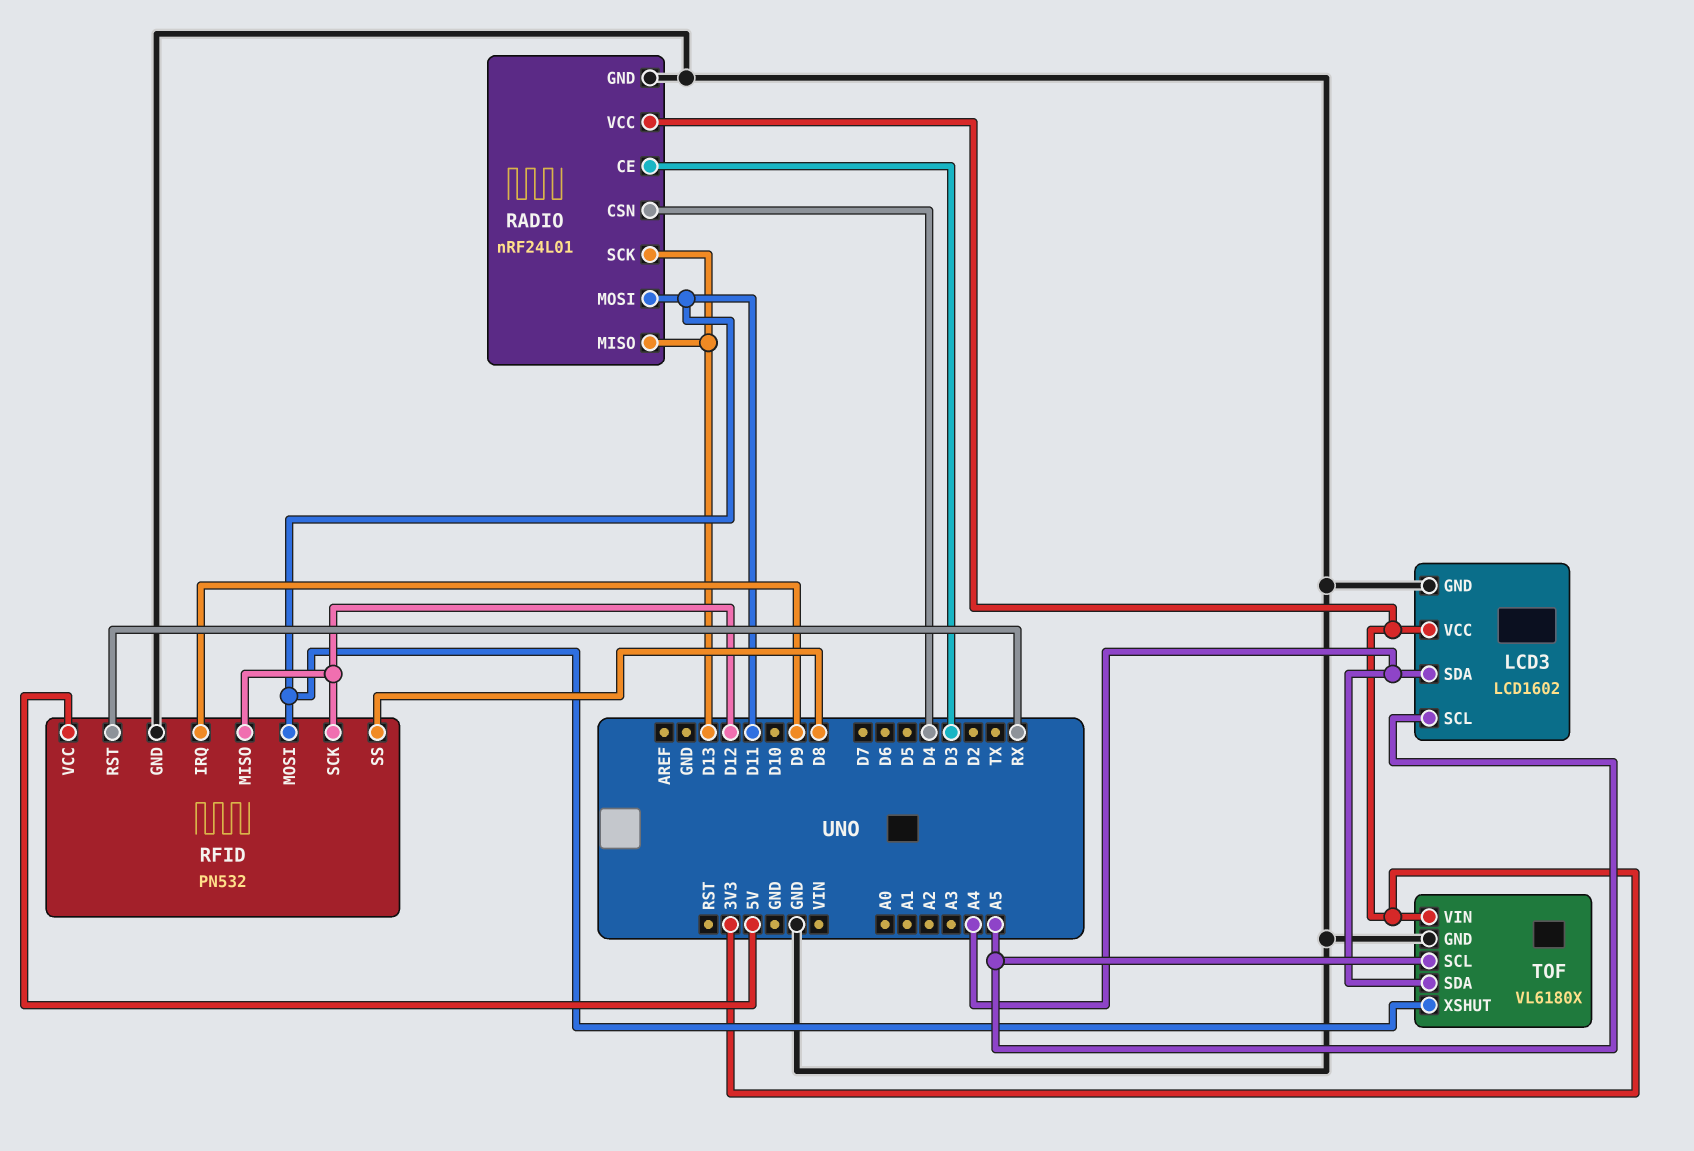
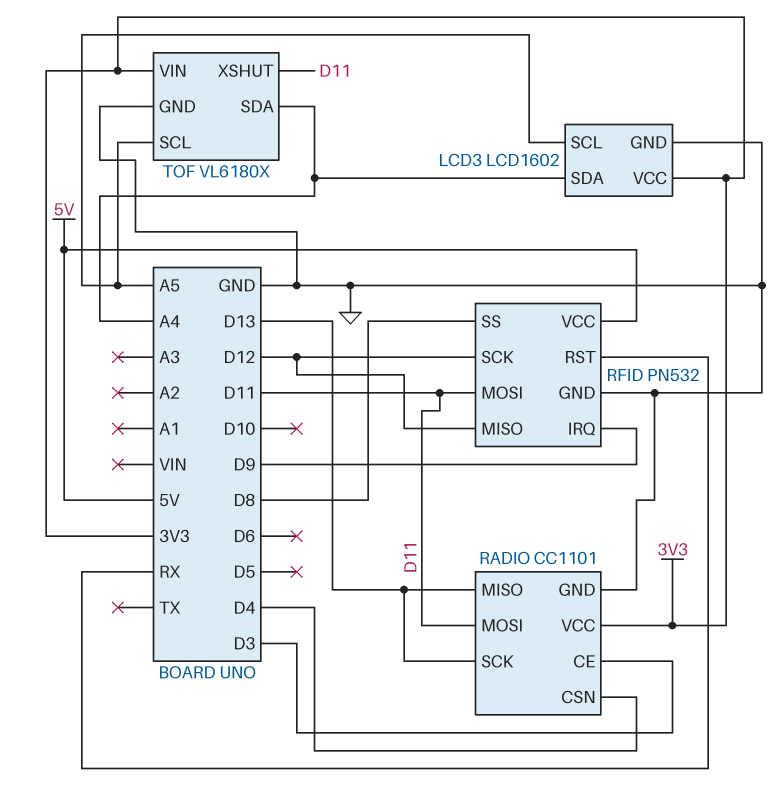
RADIO: nRF24L01 -> CC1101

